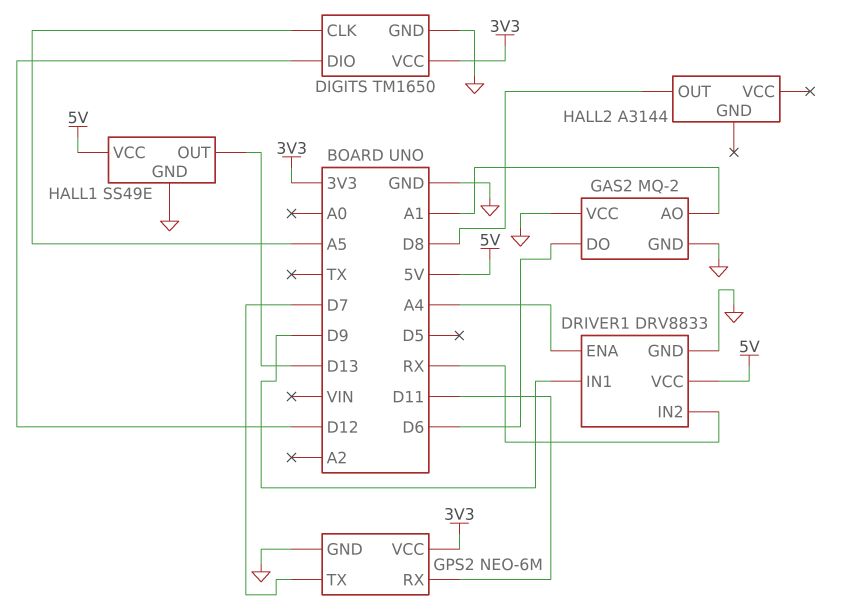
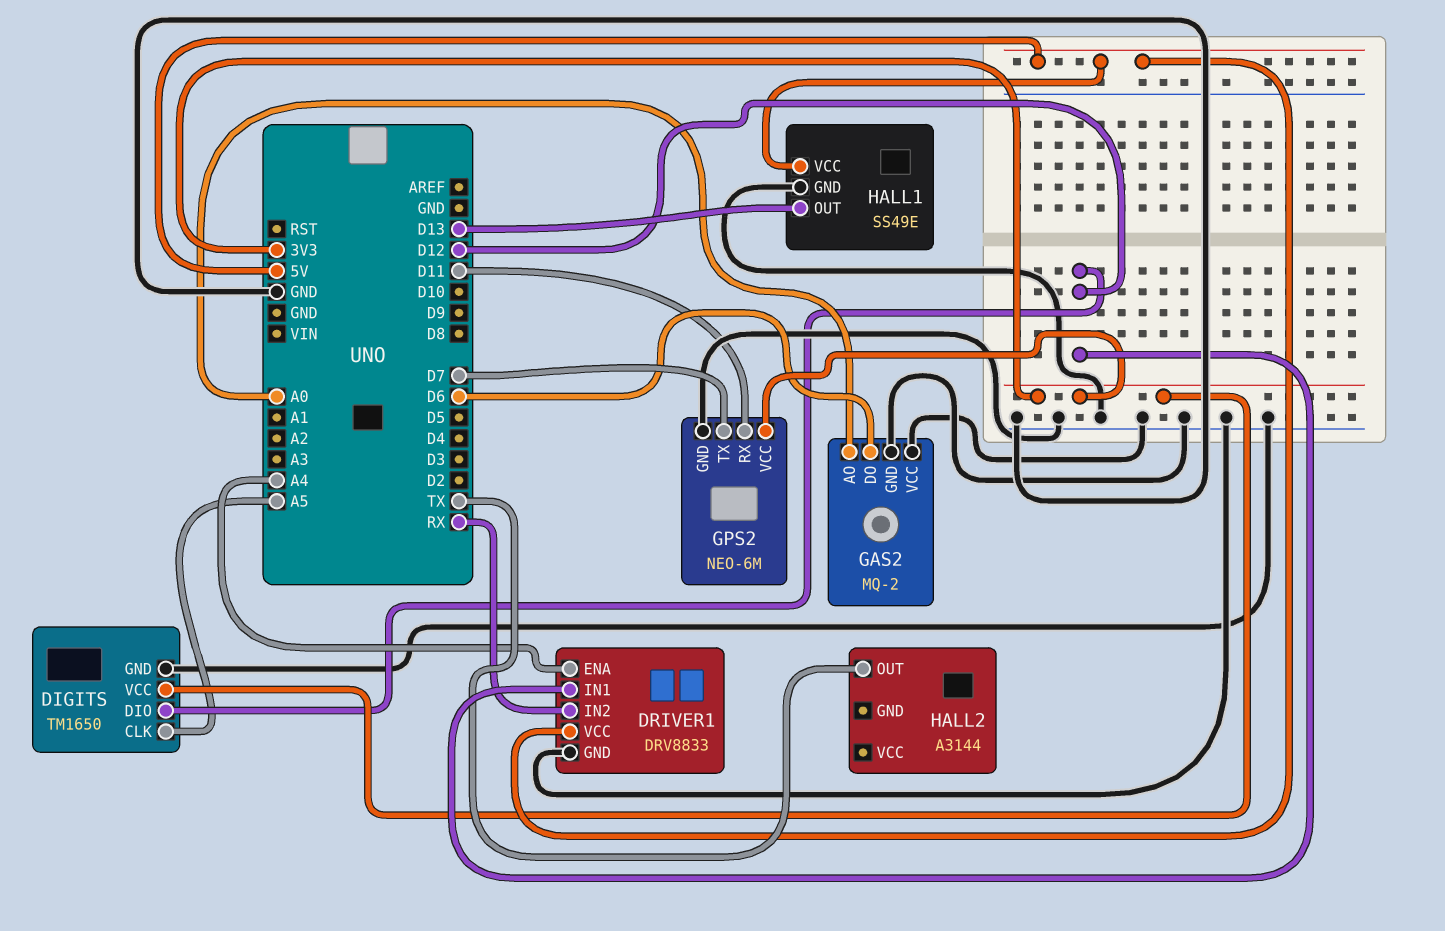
DRIVER1 pin IN1: D9 -> D12
GAS2 pin AO: A1 -> A0
HALL2 pin OUT: D8 -> TX

